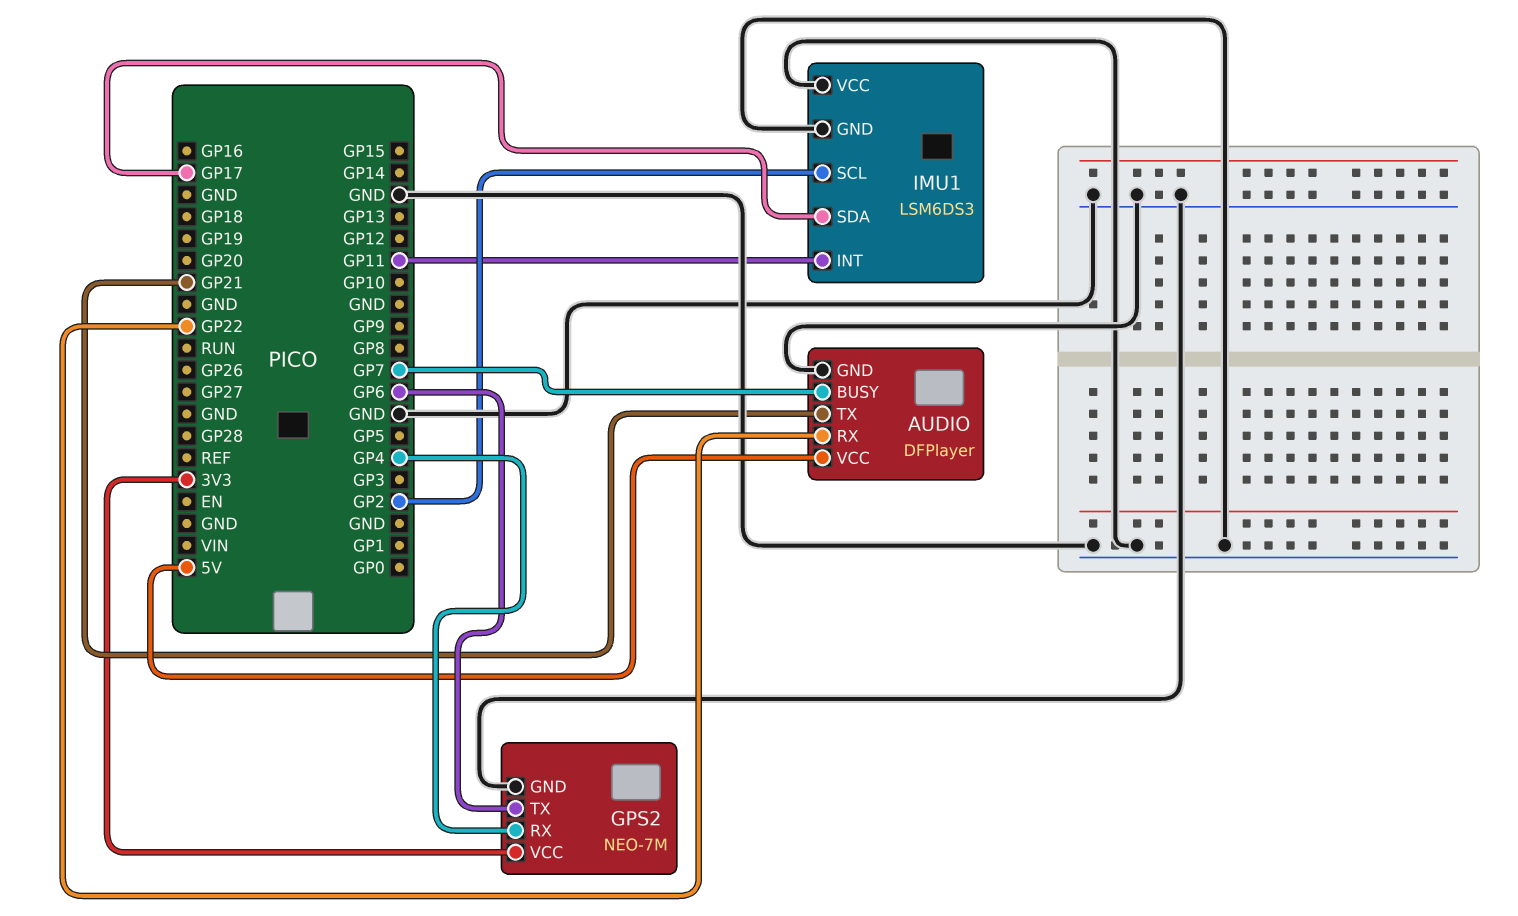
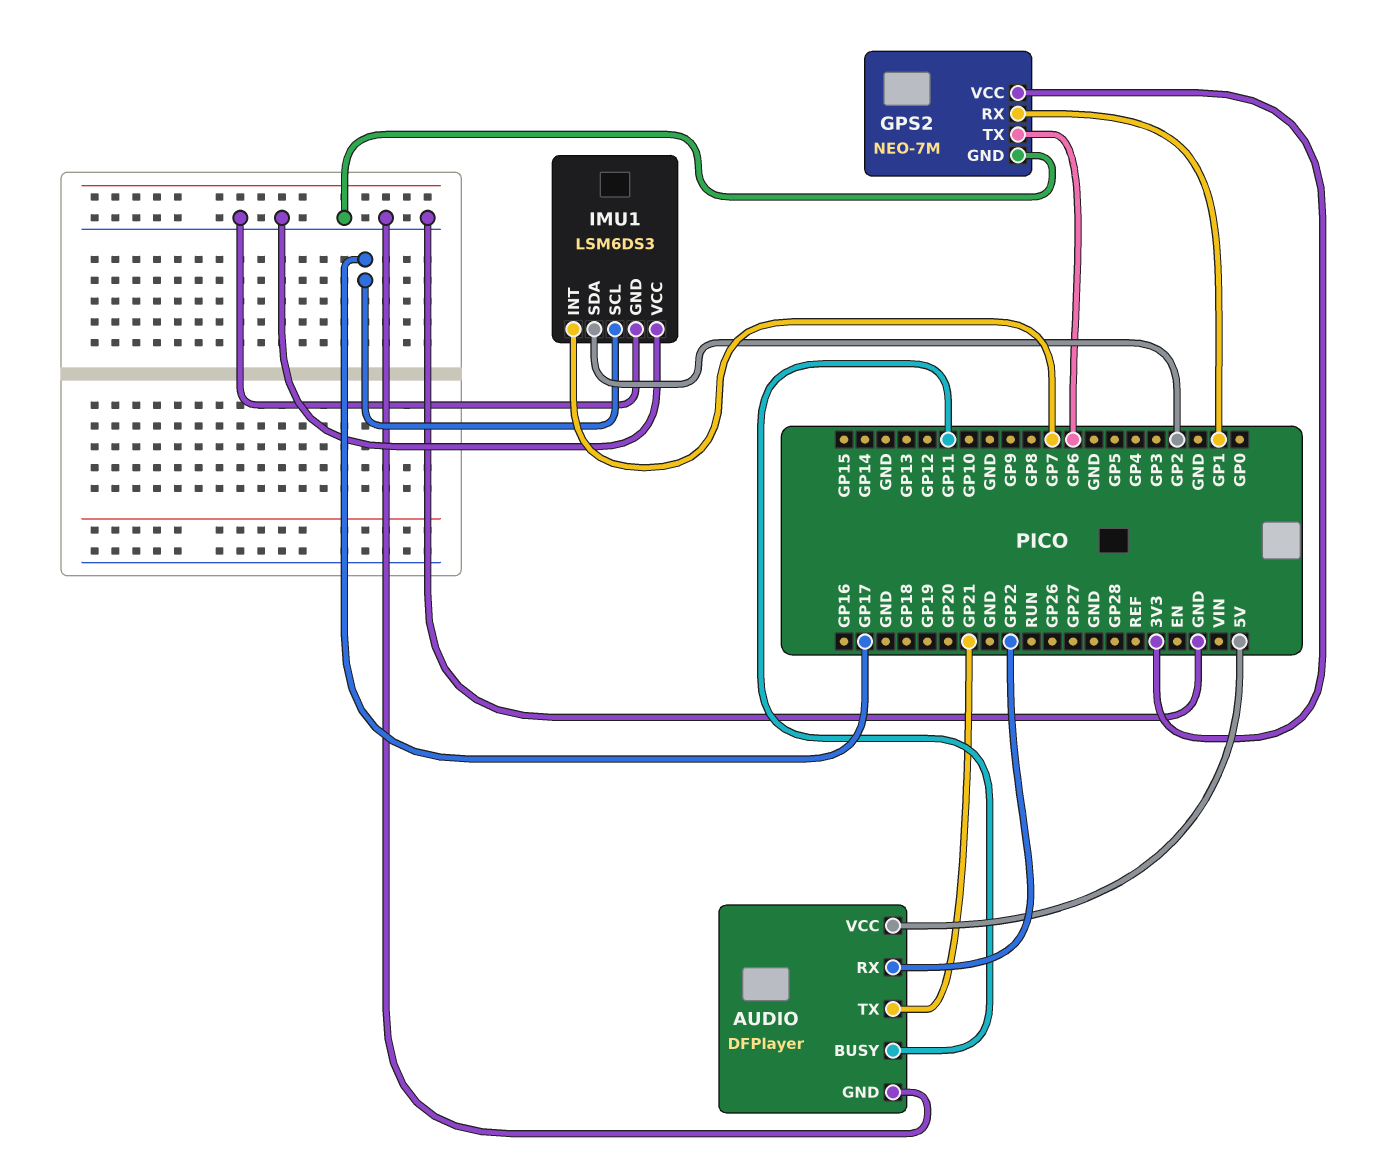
AUDIO pin BUSY: GP7 -> GP11
GPS2 pin RX: GP4 -> GP1
IMU1 pin INT: GP11 -> GP7
IMU1 pin SCL: GP2 -> GP17
IMU1 pin SDA: GP17 -> GP2

